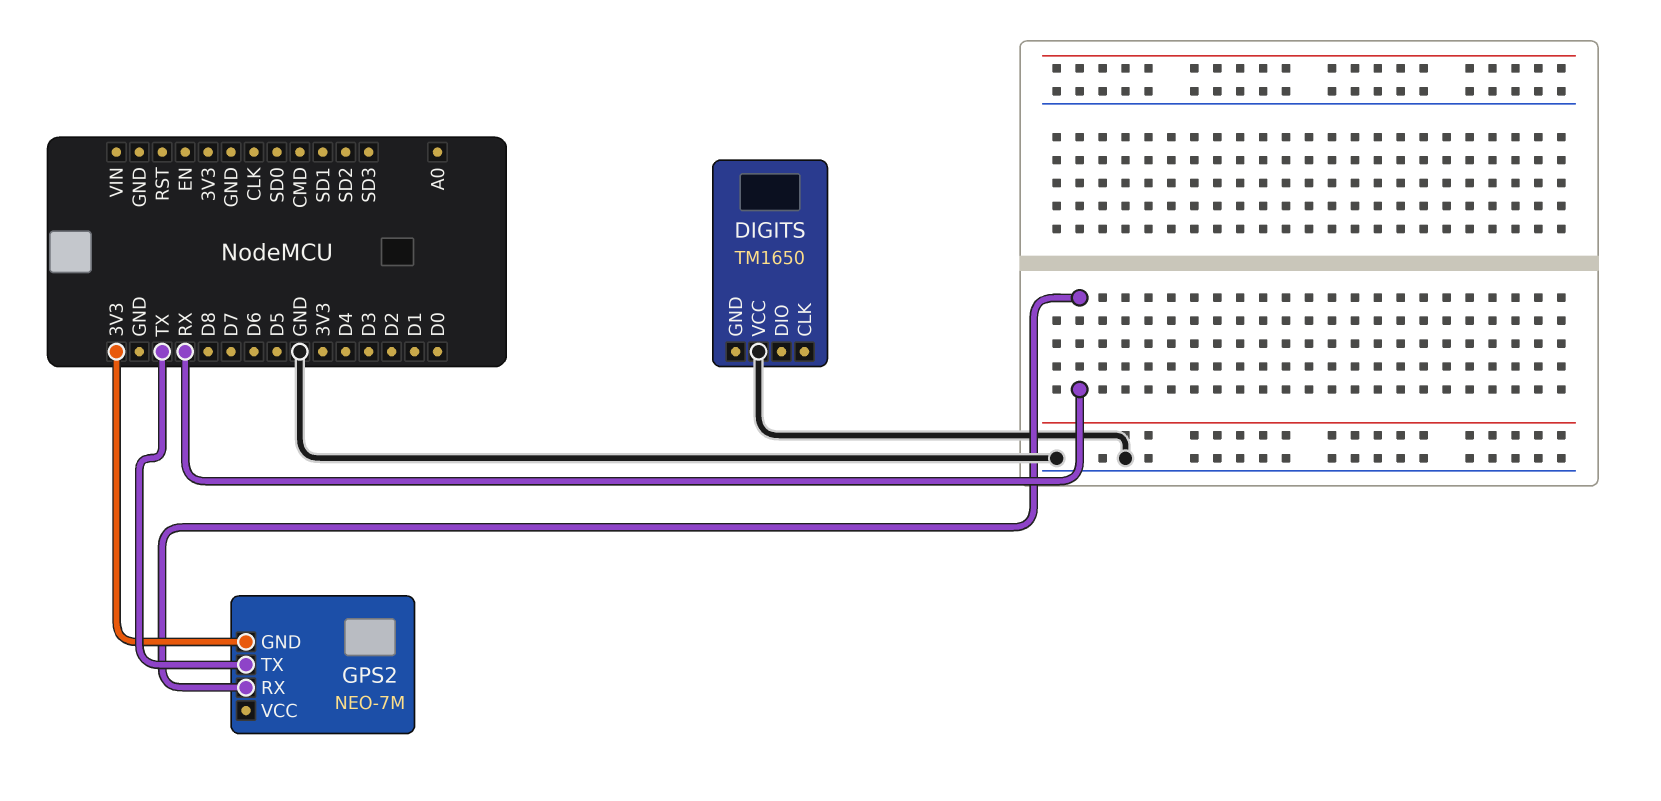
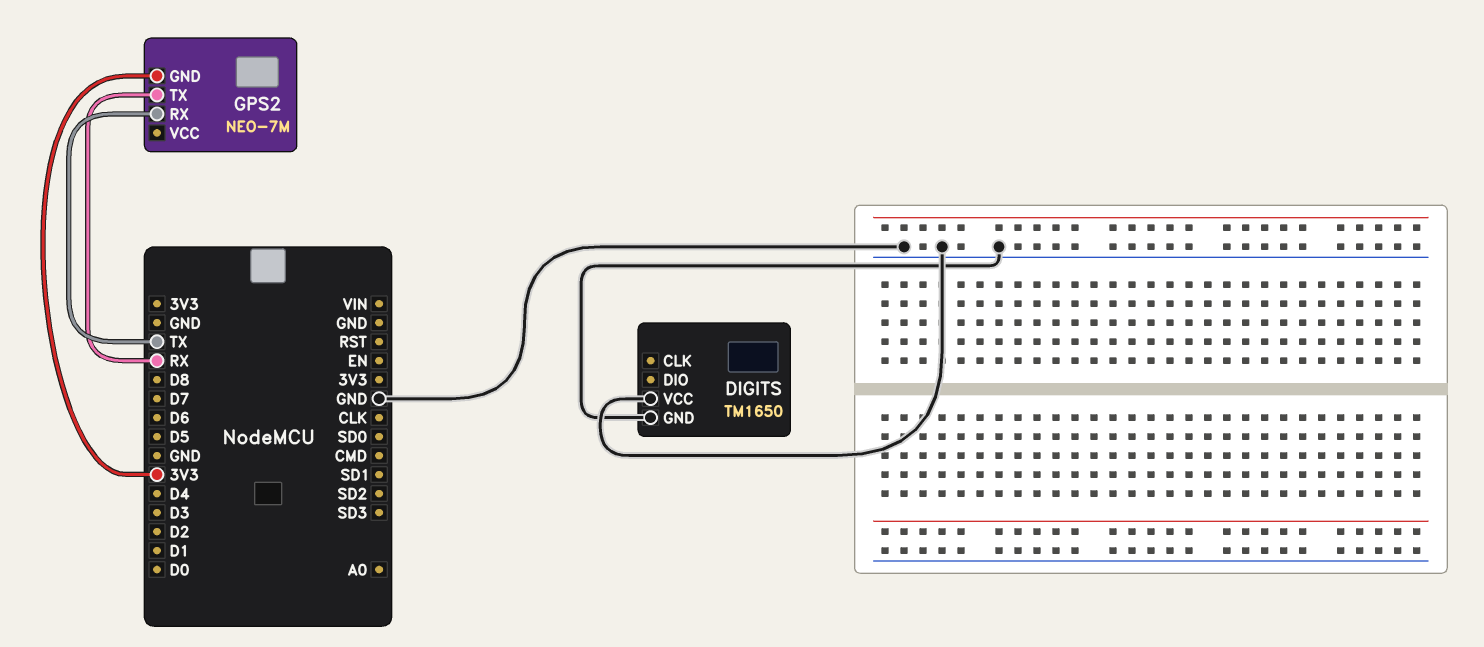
DIGITS pin GND: none -> GND
GPS2 pin RX: RX -> TX
GPS2 pin TX: TX -> RX

